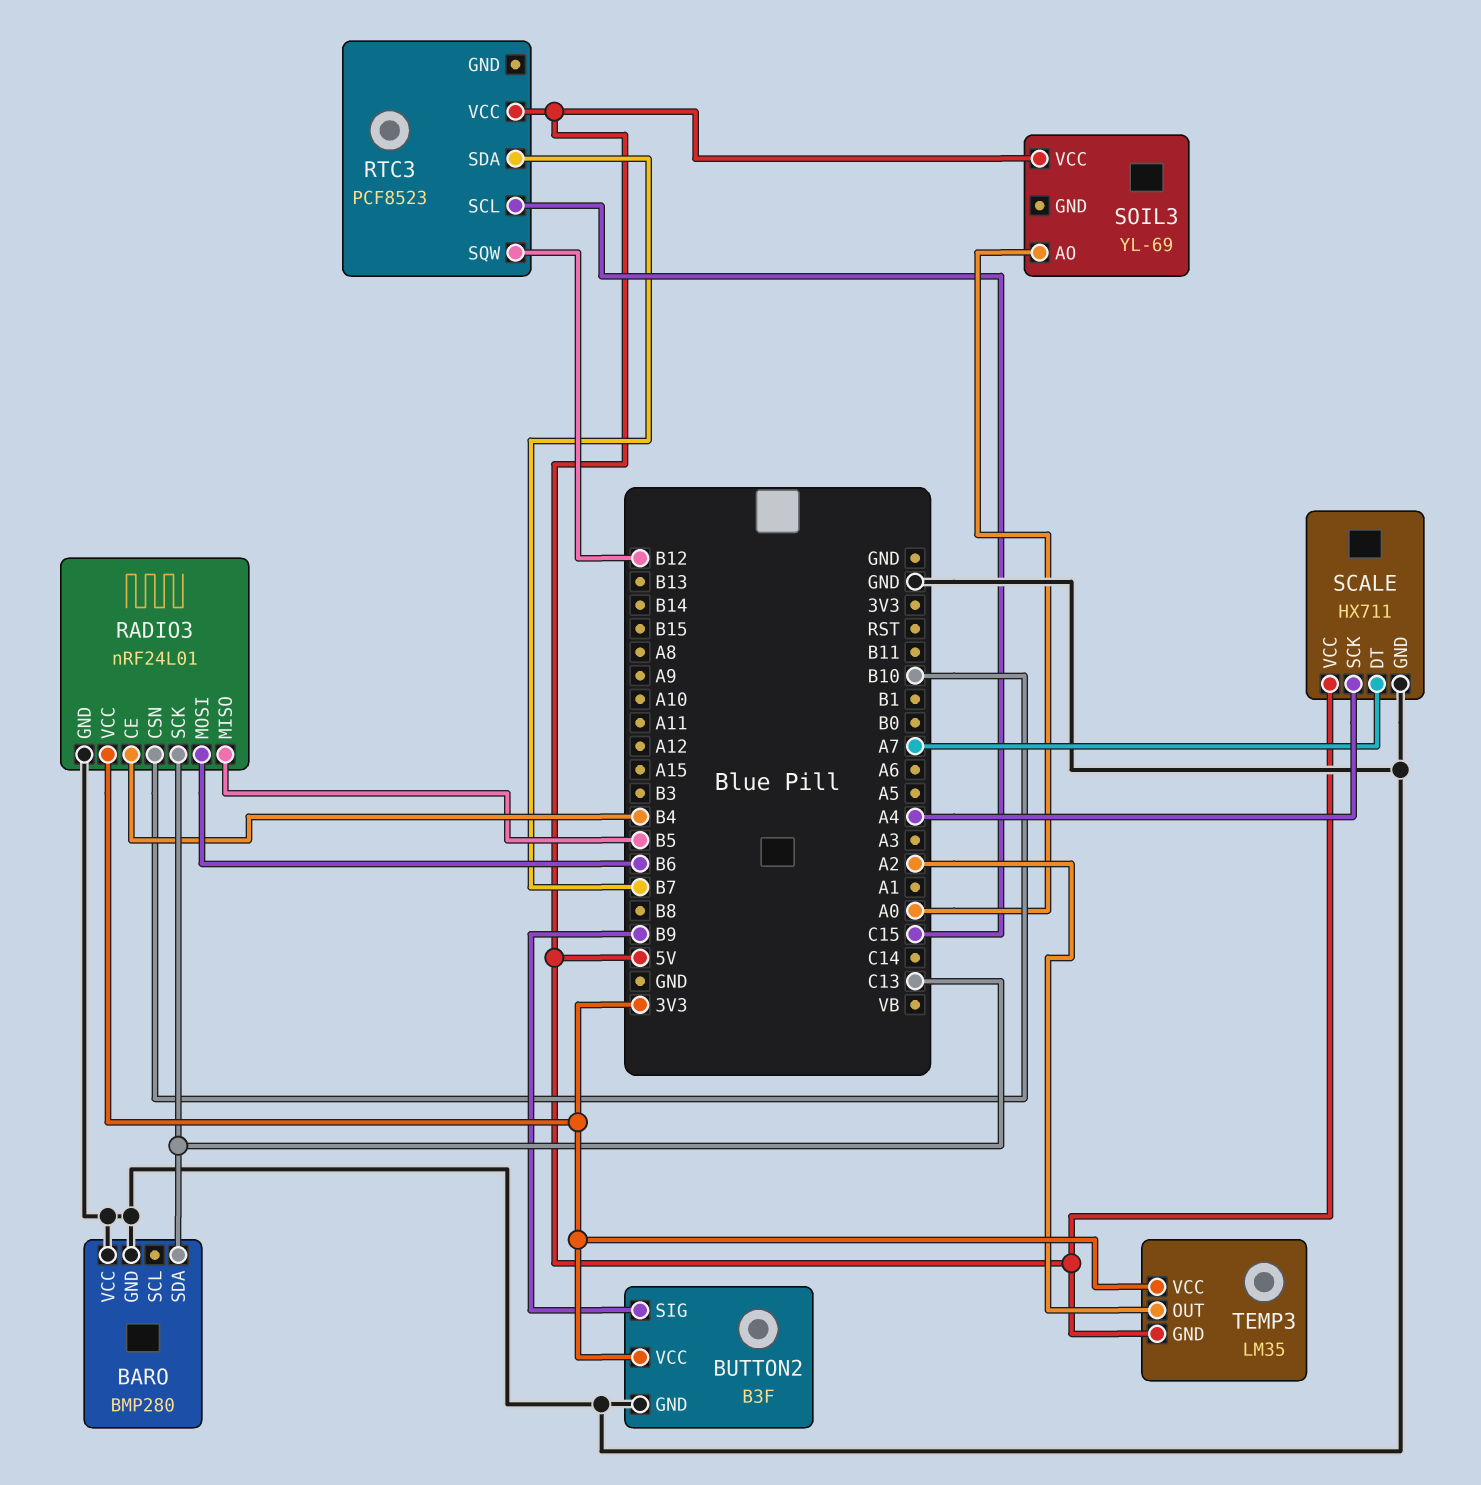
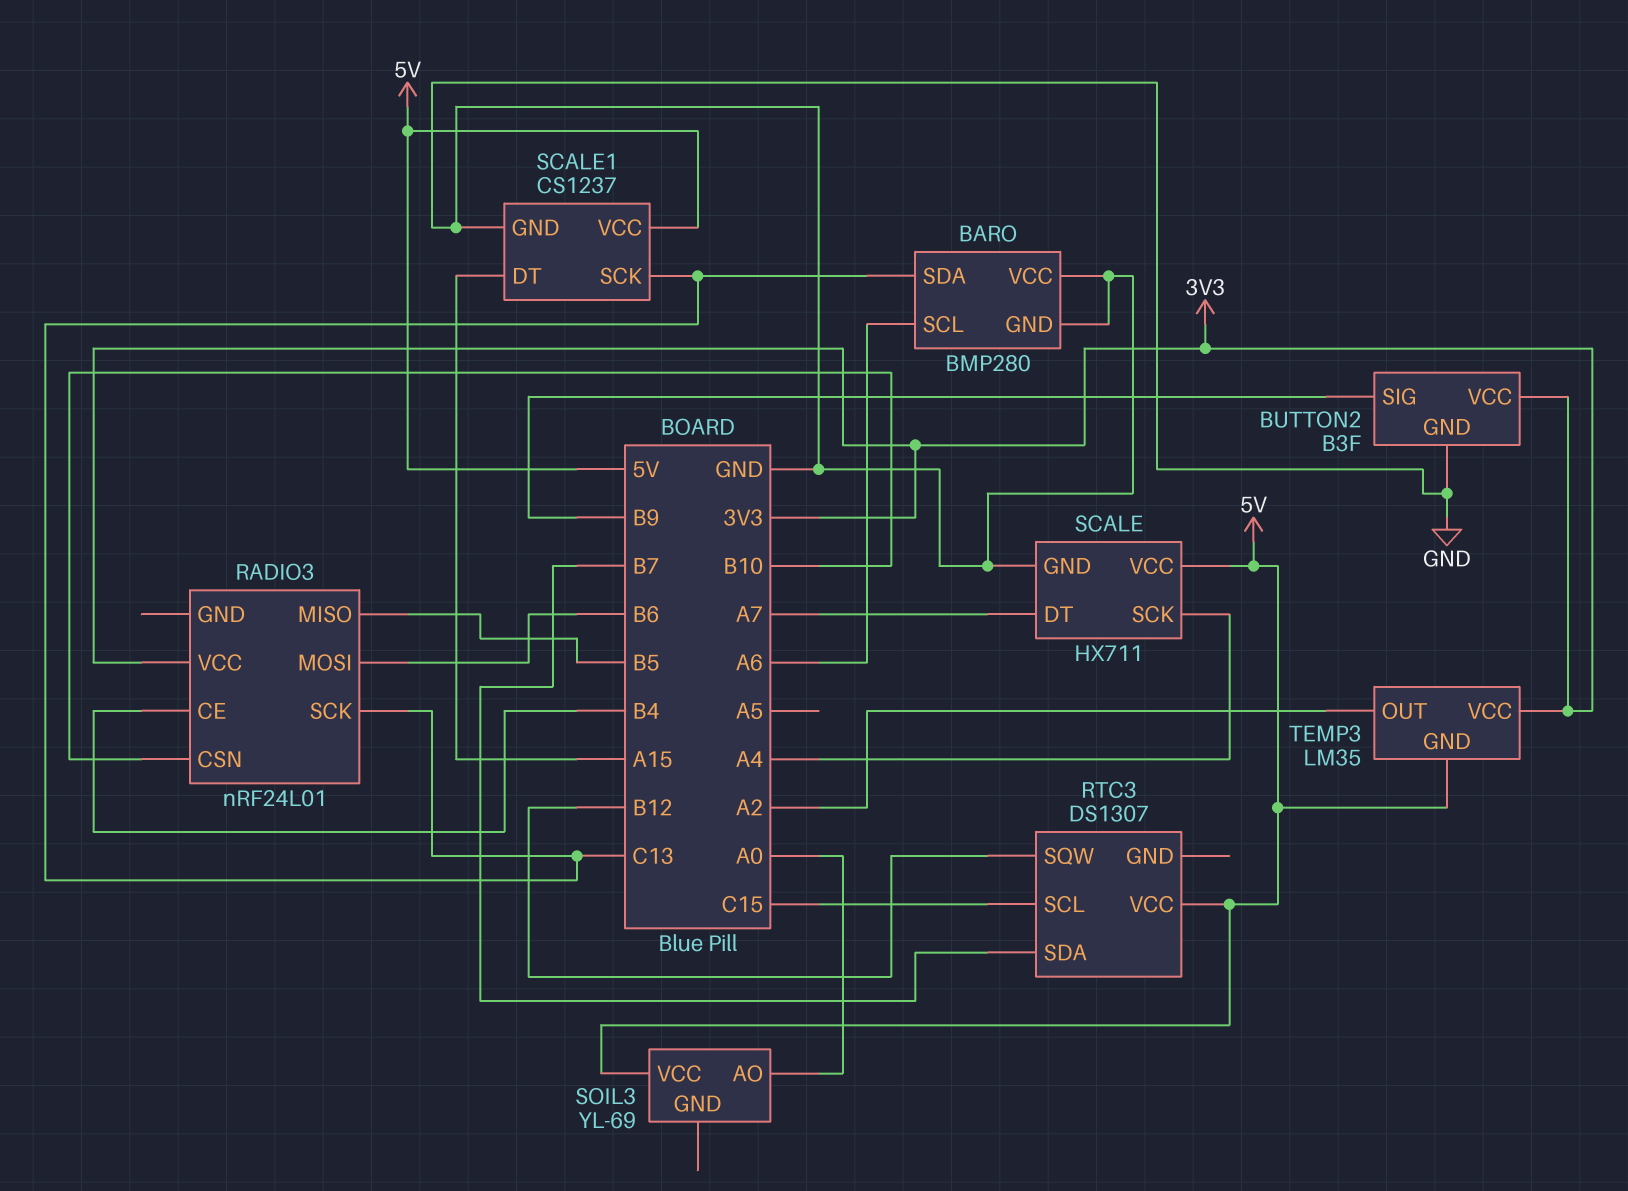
BARO pin SCL: none -> A6
RADIO3 pin GND: GND -> none
RTC3: PCF8523 -> DS1307
SCALE1: none -> CS1237
SCALE1 pin DT: none -> A15
SCALE1 pin GND: none -> GND
SCALE1 pin SCK: none -> C13
SCALE1 pin VCC: none -> 5V

